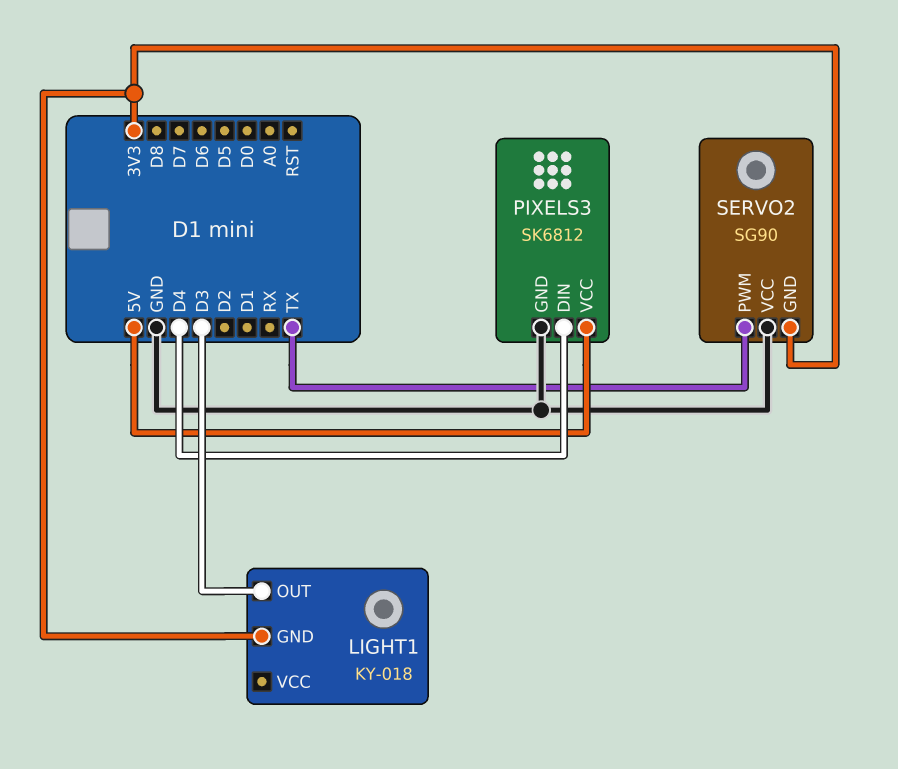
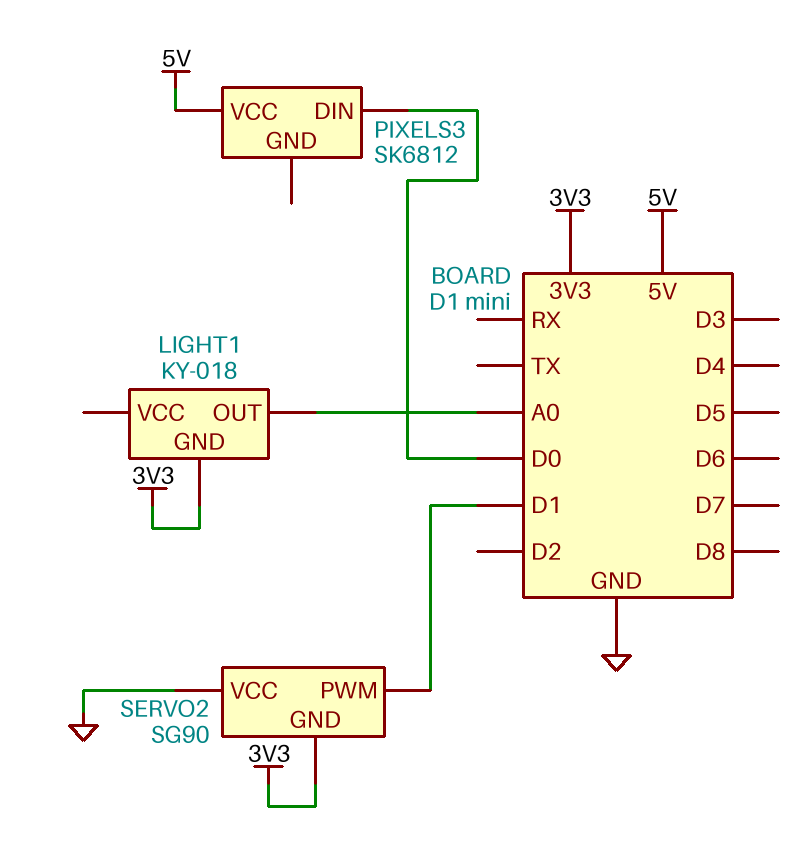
LIGHT1 pin OUT: D3 -> A0
PIXELS3 pin DIN: D4 -> D0
PIXELS3 pin GND: GND -> none
SERVO2 pin PWM: TX -> D1

